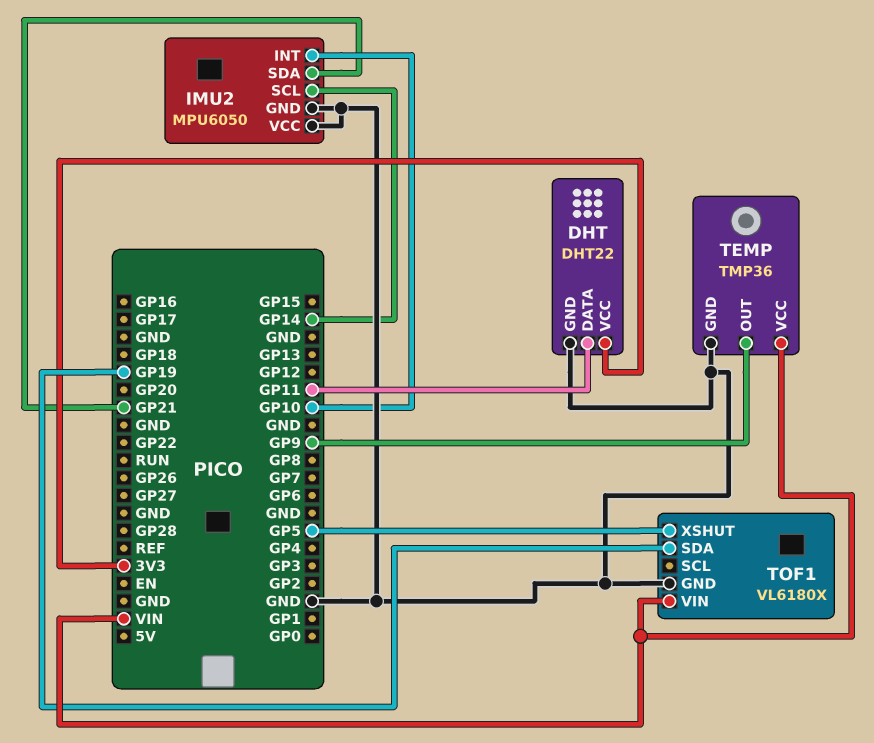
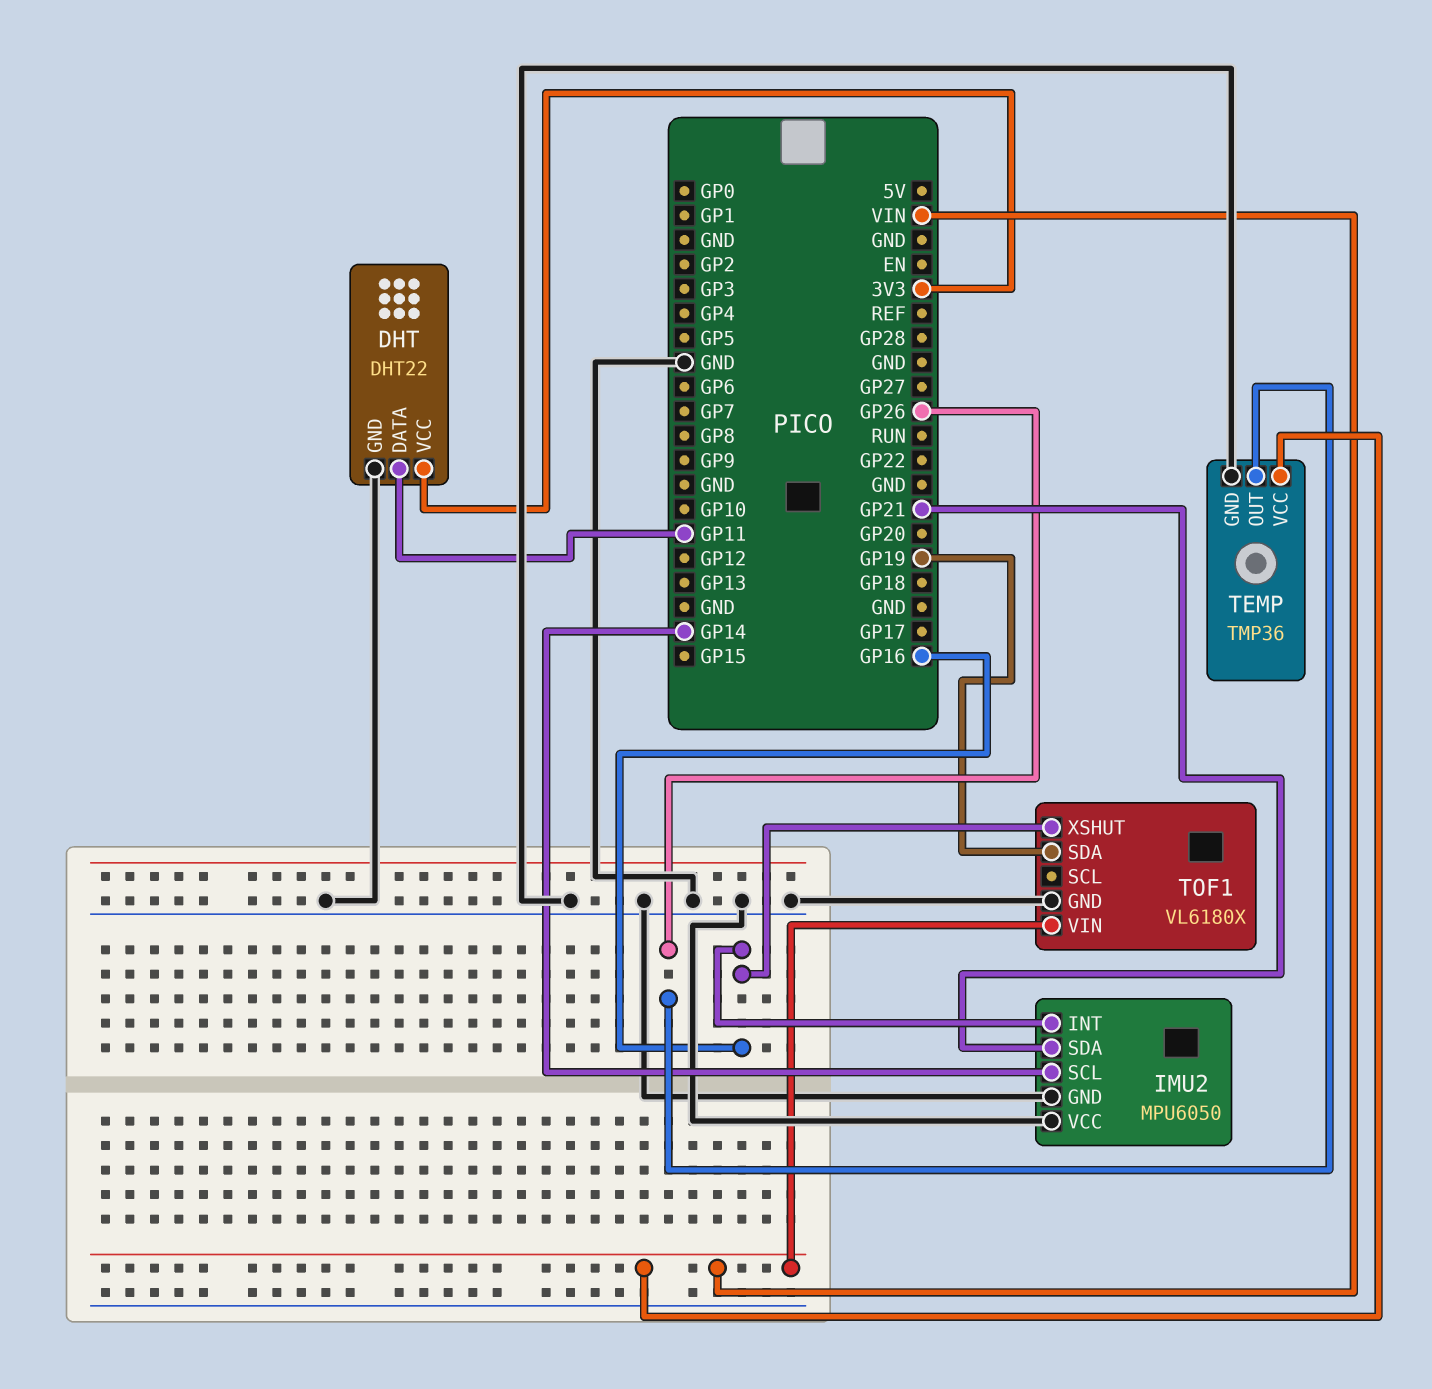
IMU2 pin INT: GP10 -> GP16
TEMP pin OUT: GP9 -> GP26
TOF1 pin XSHUT: GP5 -> GP16

